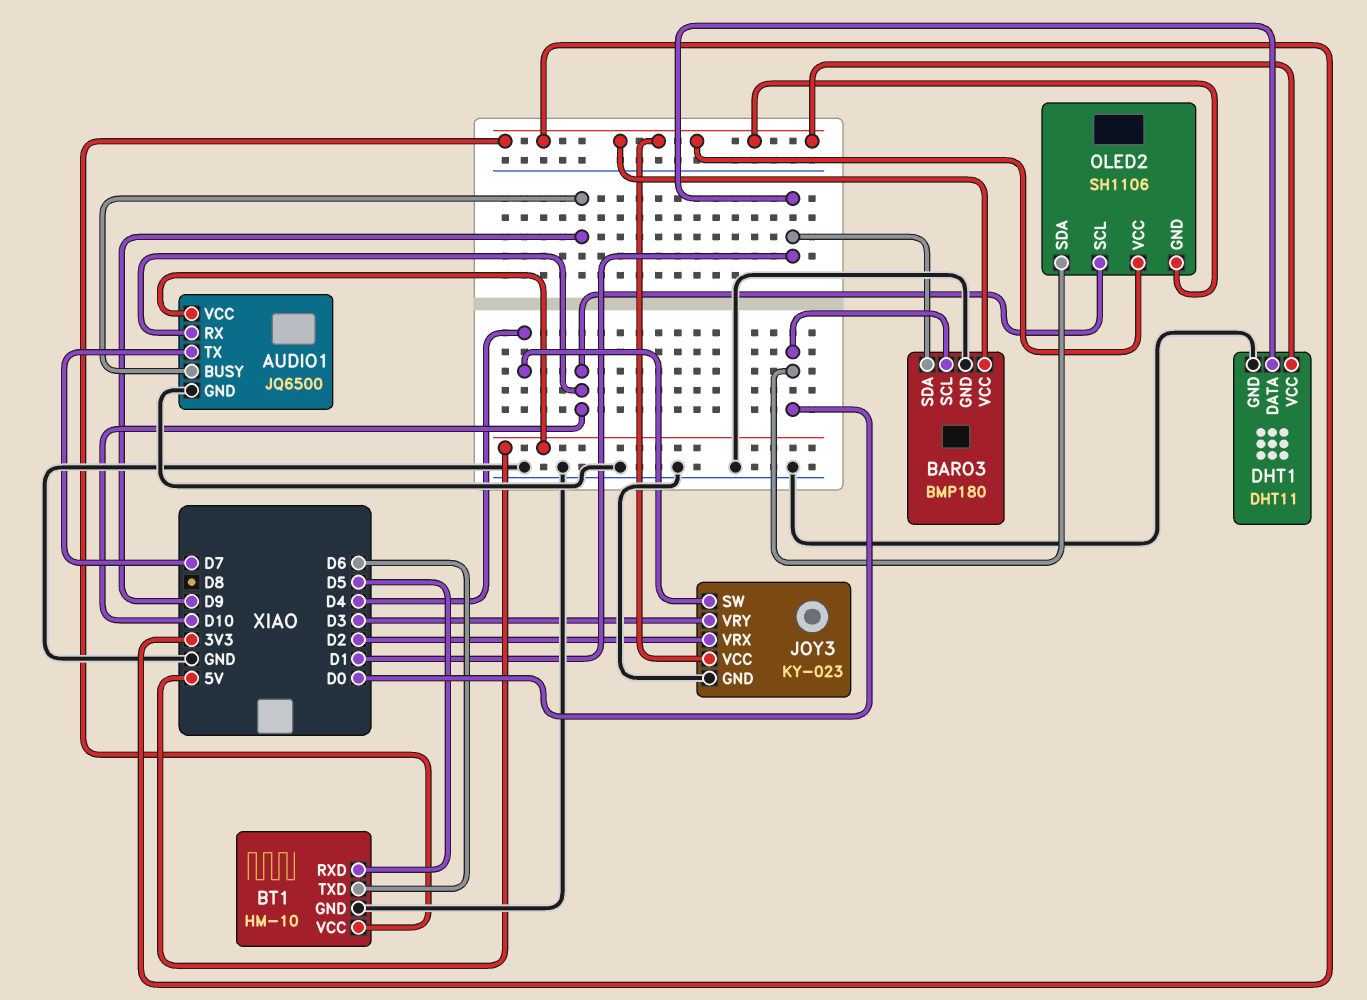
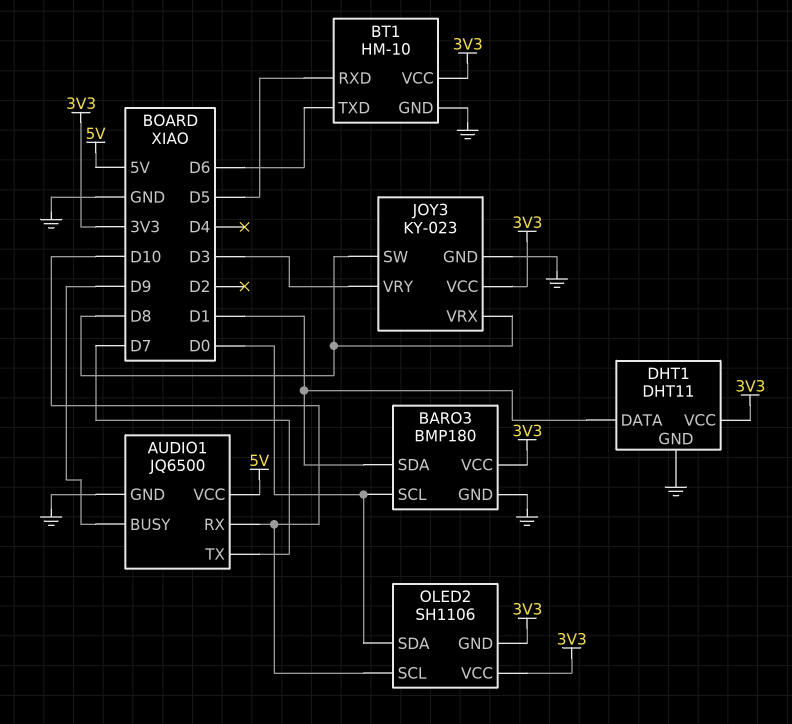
JOY3 pin SW: D4 -> D8
JOY3 pin VRX: D2 -> D8

